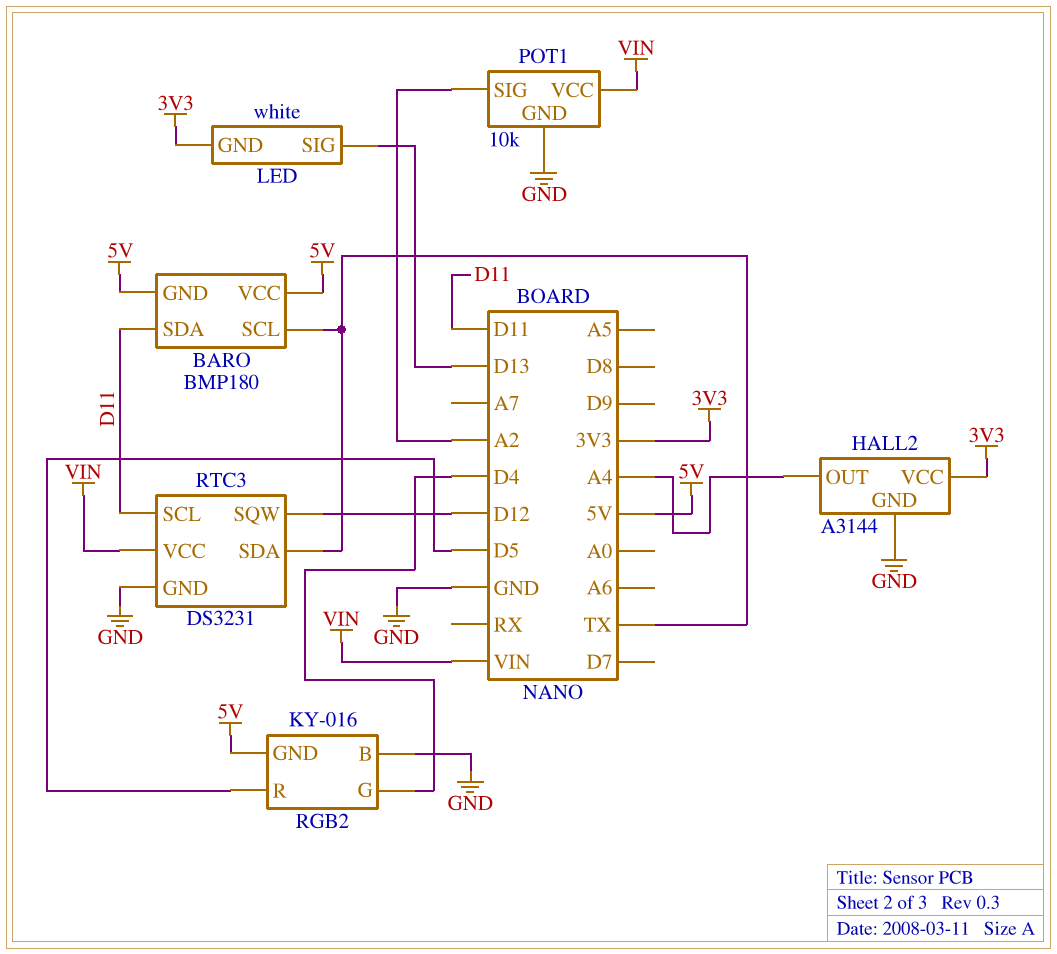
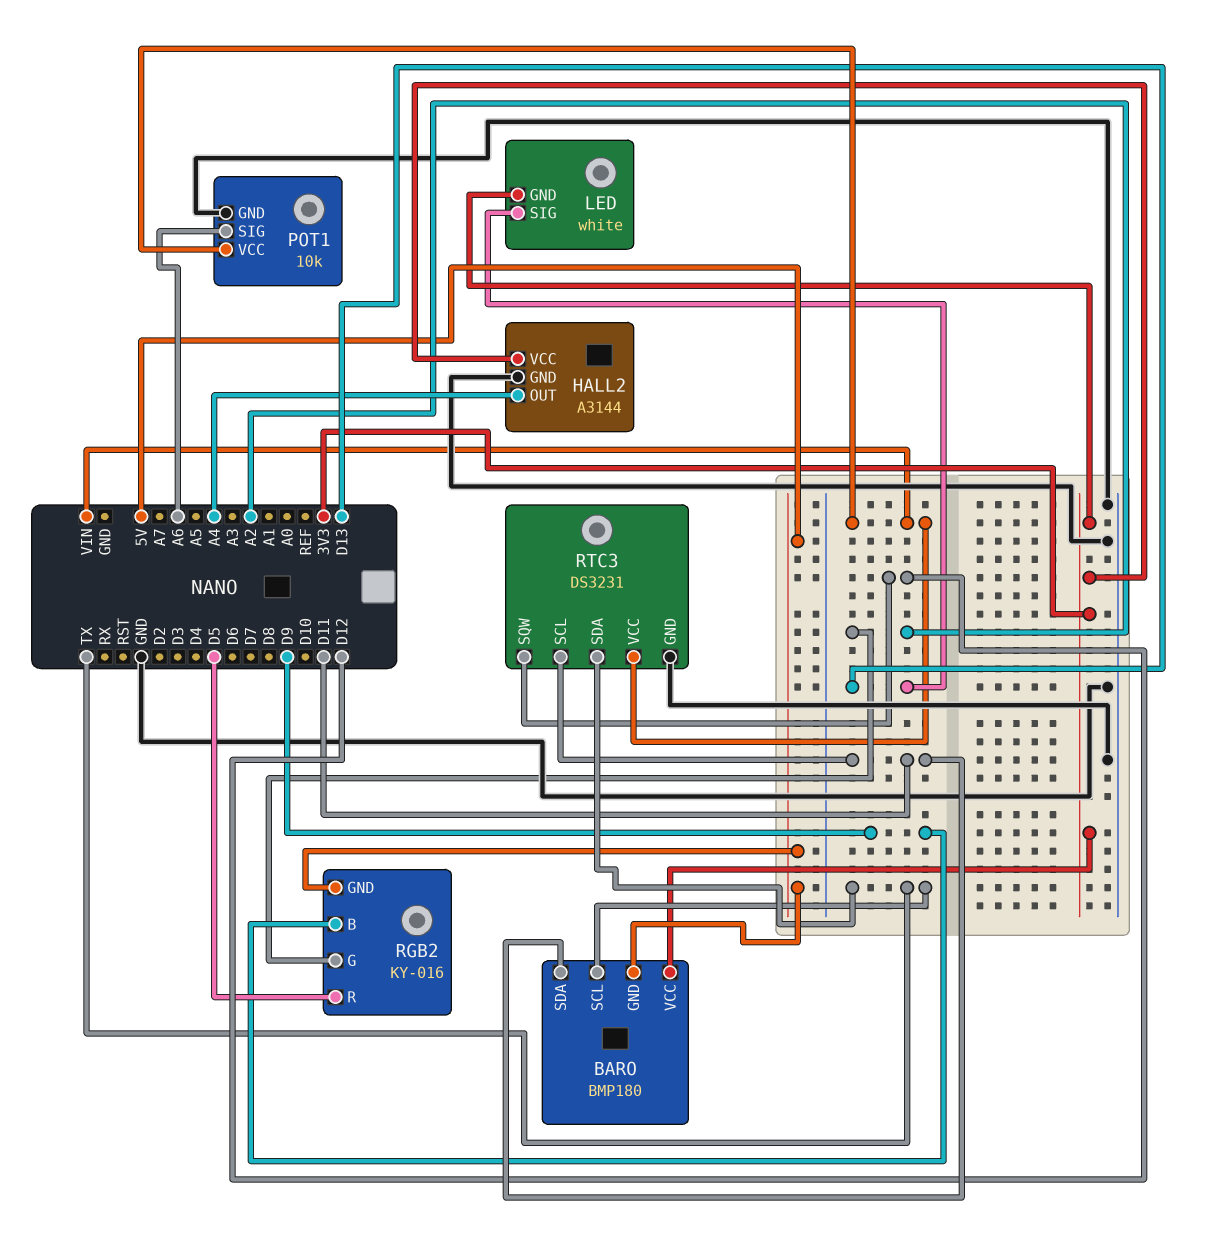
BARO pin VCC: 5V -> 3V3
POT1 pin SIG: A2 -> A6
RGB2 pin B: GND -> D9
RGB2 pin G: D4 -> A2

